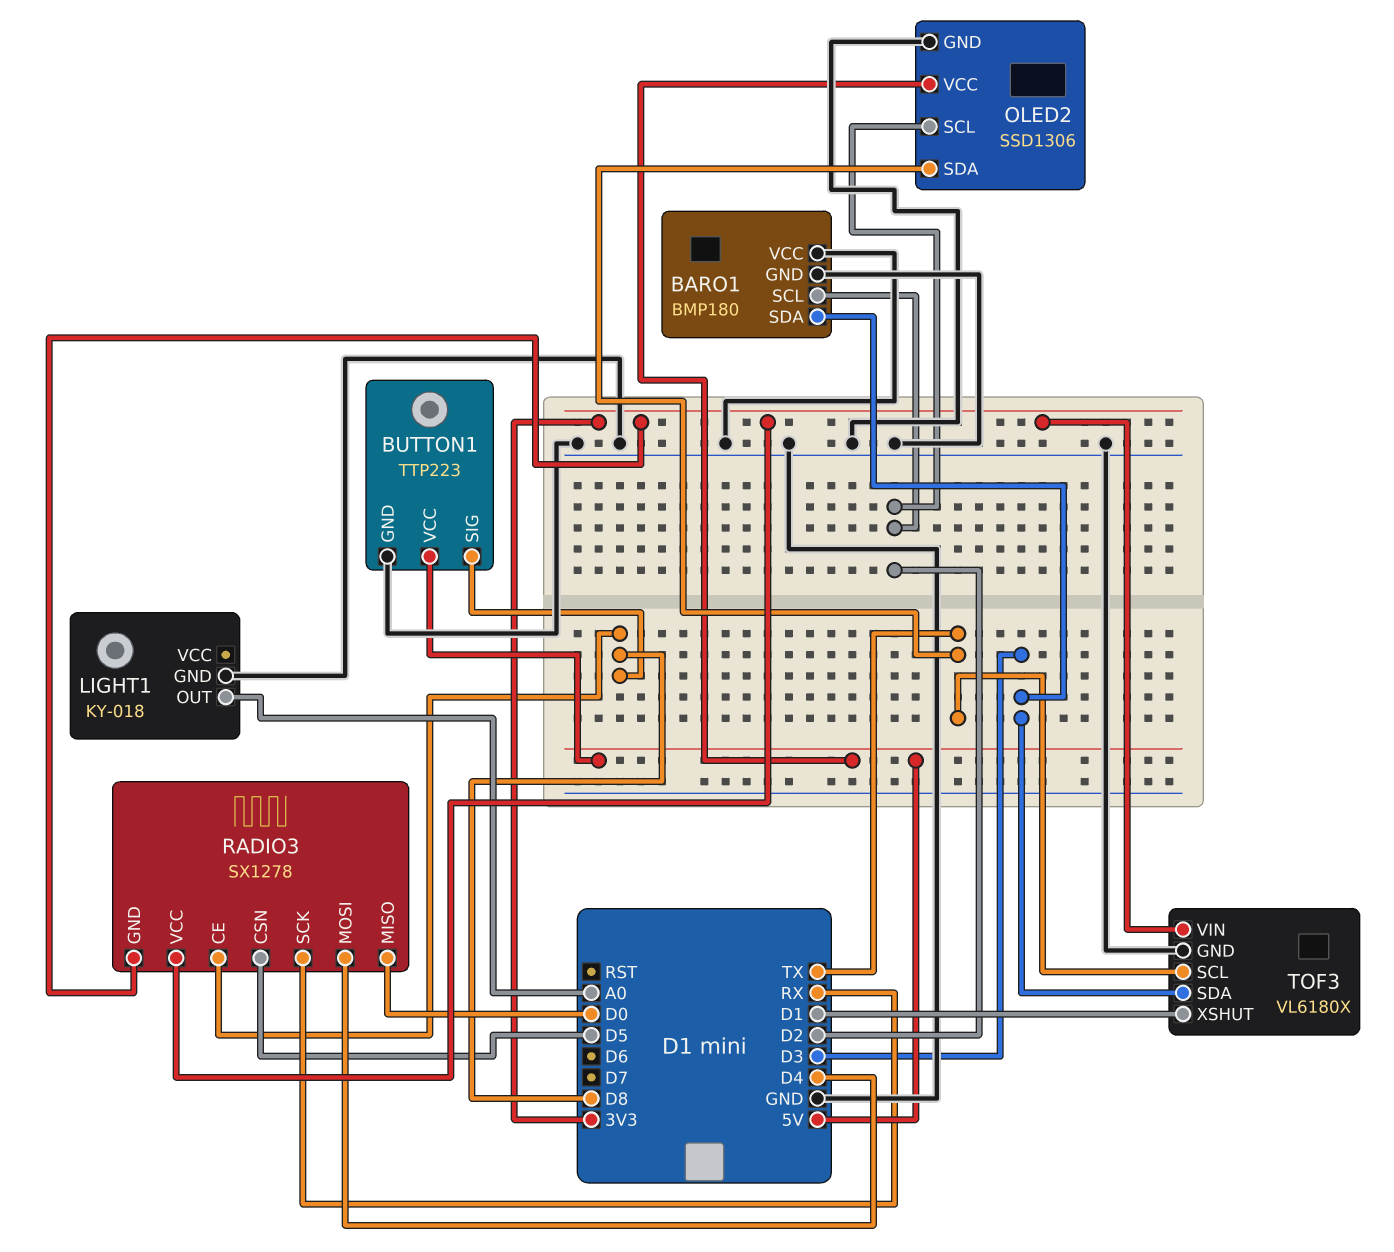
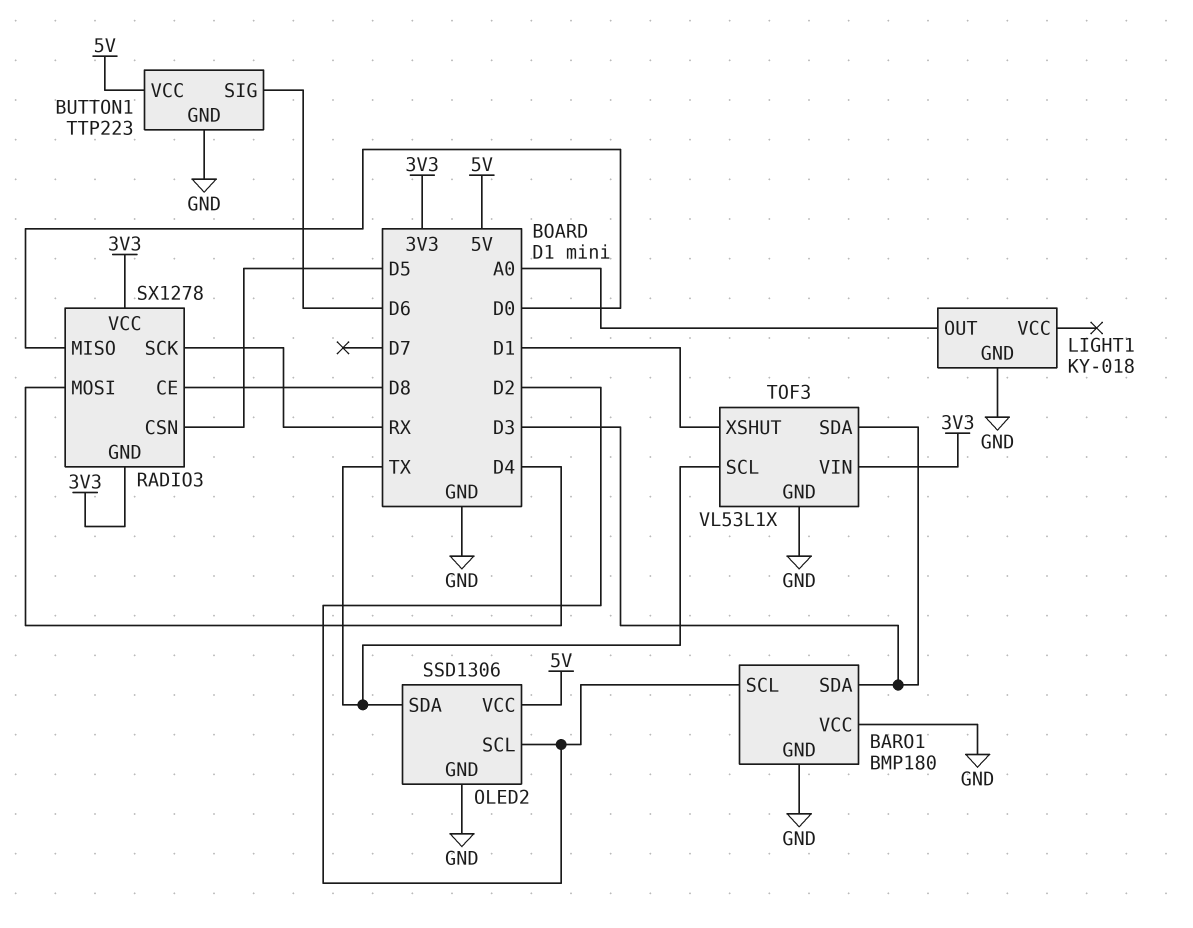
BUTTON1 pin SIG: D8 -> D6
TOF3: VL6180X -> VL53L1X

